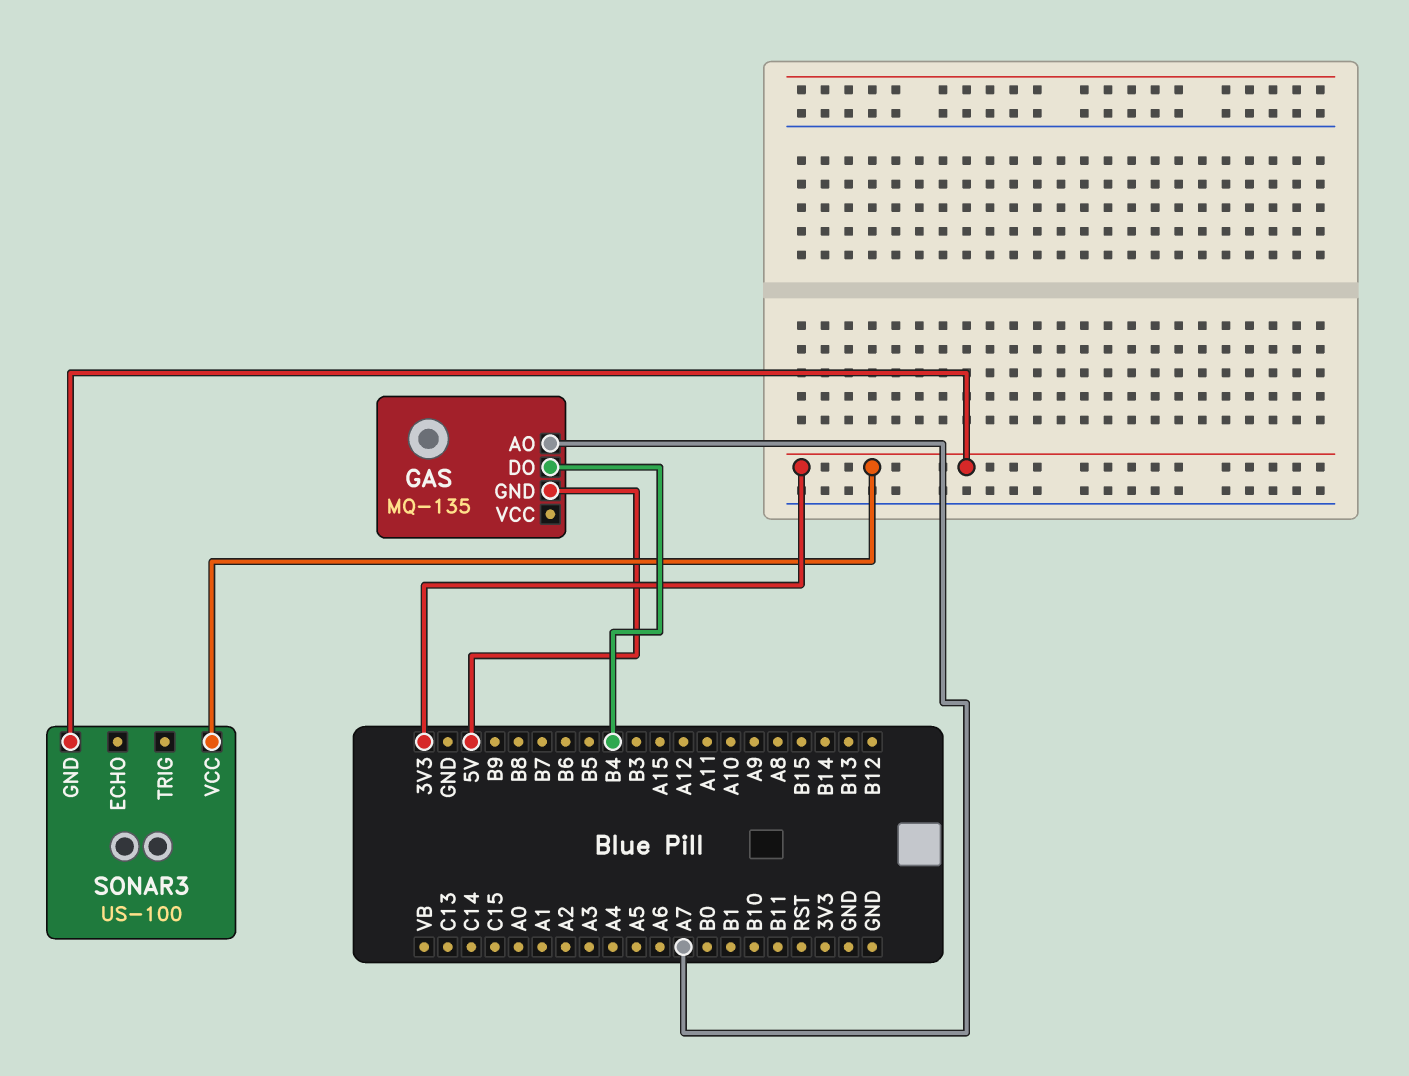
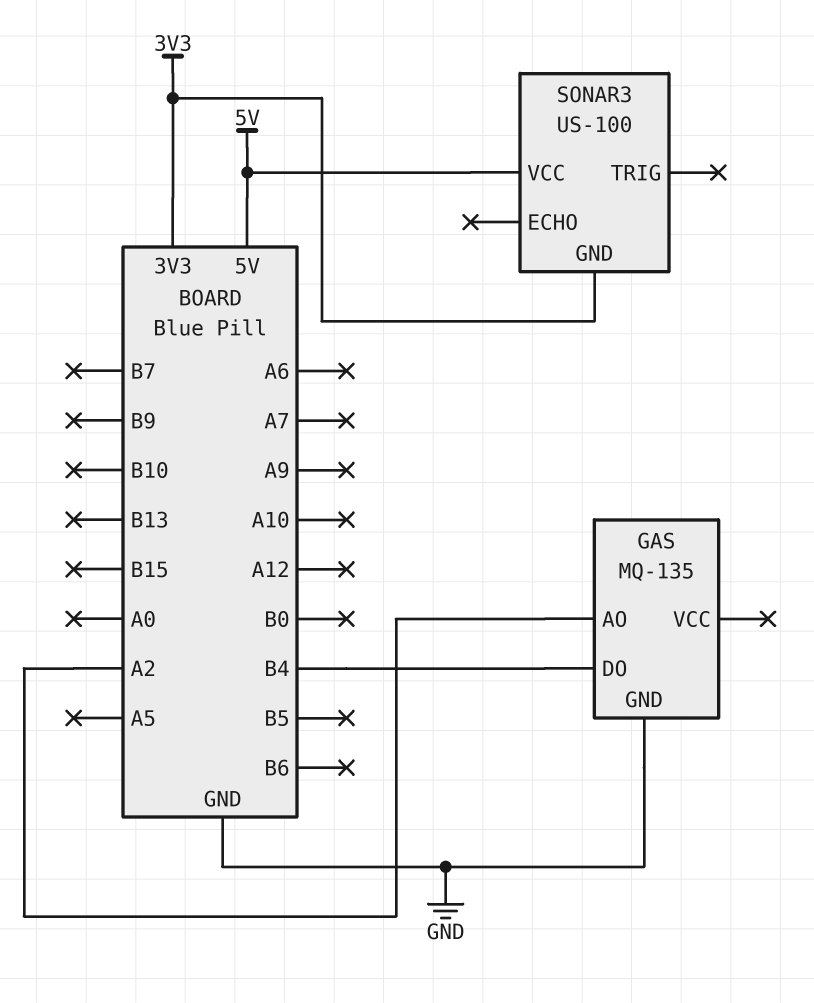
GAS pin AO: A7 -> A2
GAS pin GND: 5V -> GND
SONAR3 pin VCC: 3V3 -> 5V

